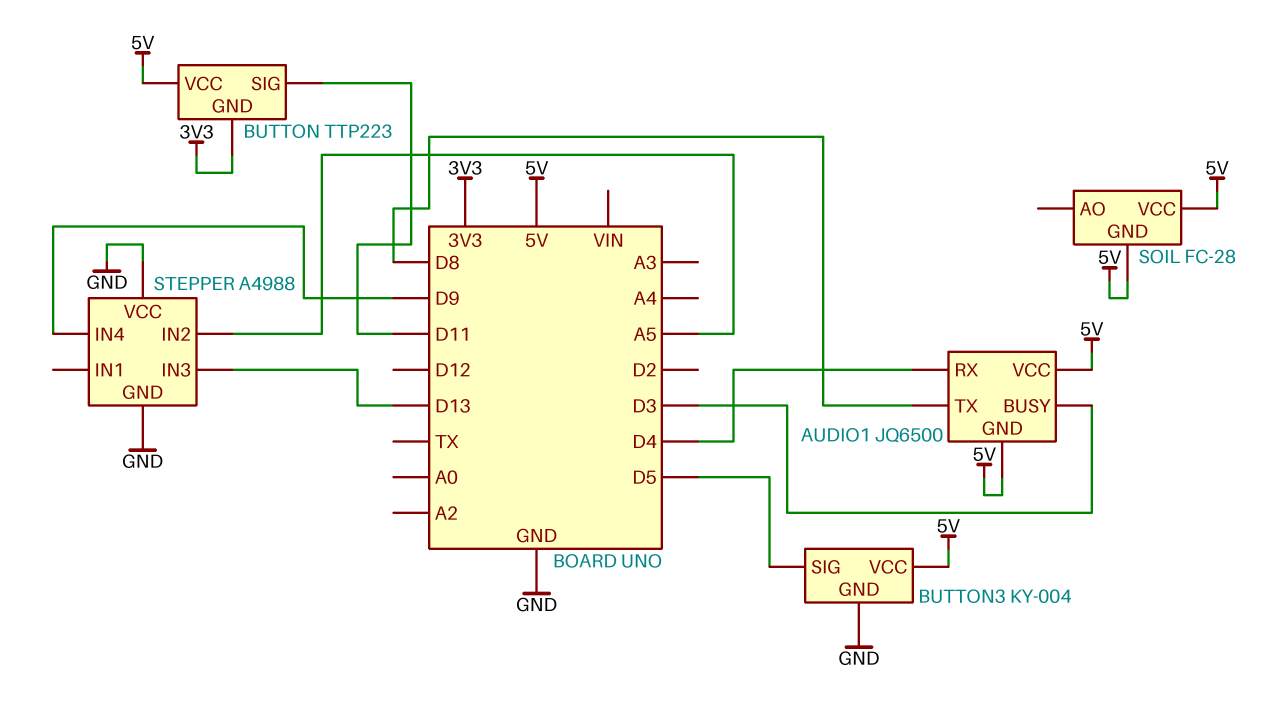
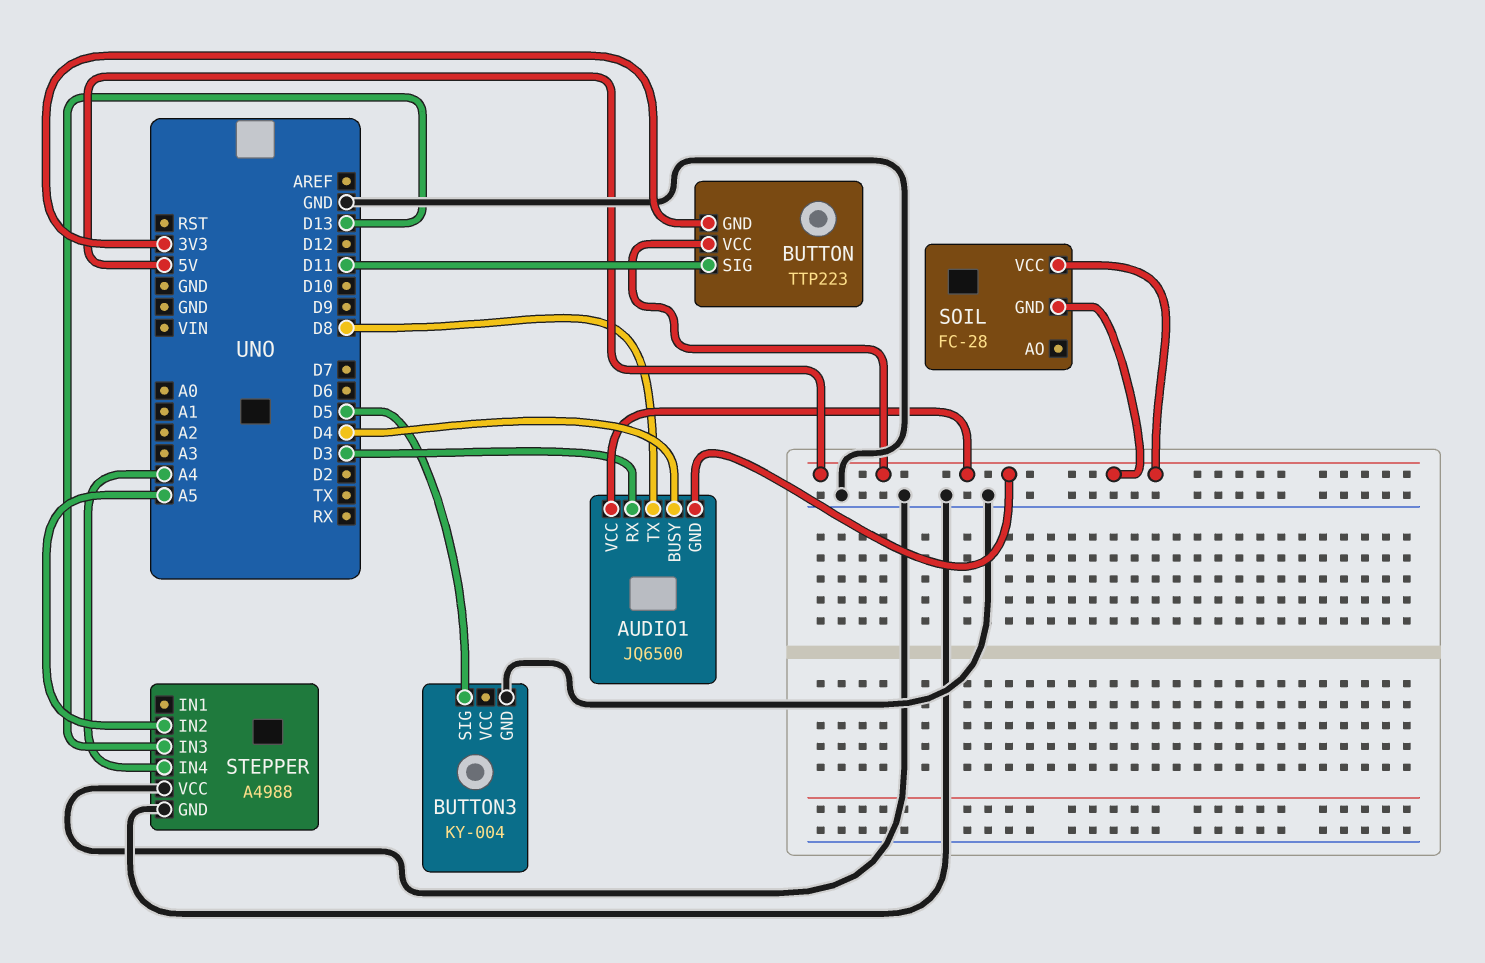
AUDIO1 pin BUSY: D3 -> D4
AUDIO1 pin RX: D4 -> D3
BUTTON3 pin VCC: 5V -> none
STEPPER pin IN4: D9 -> A4

